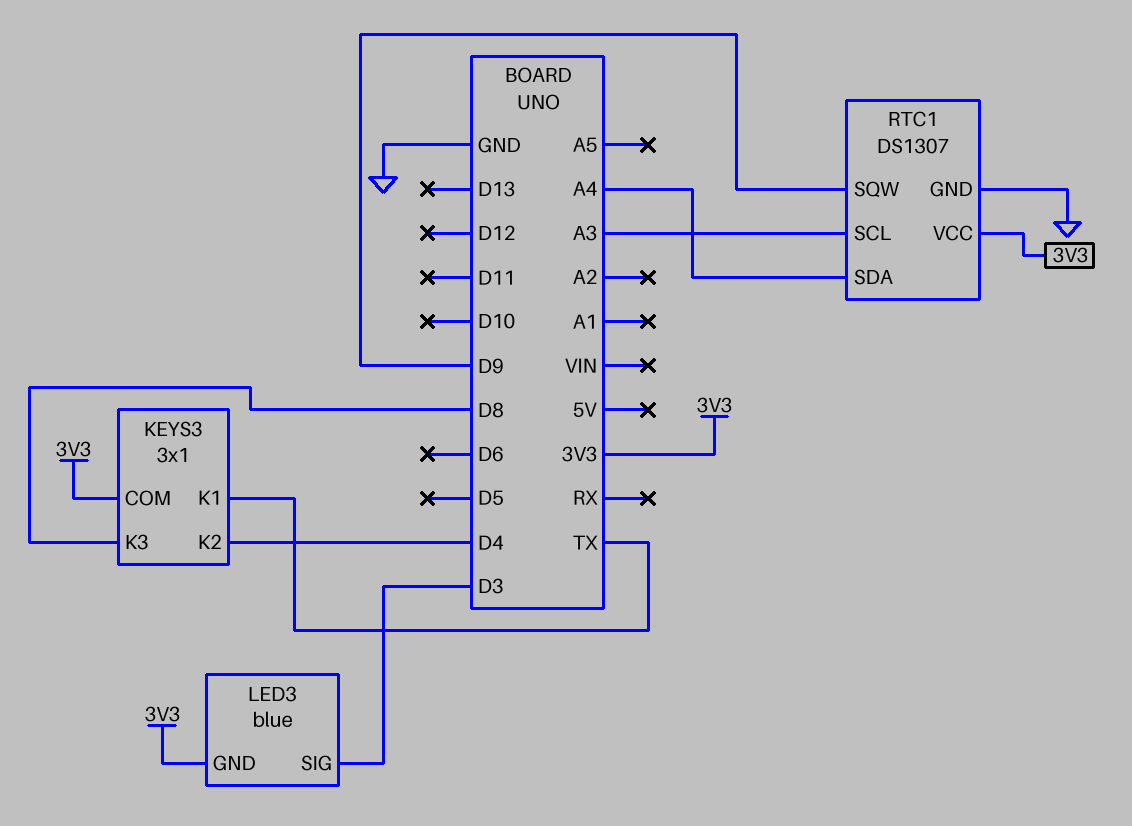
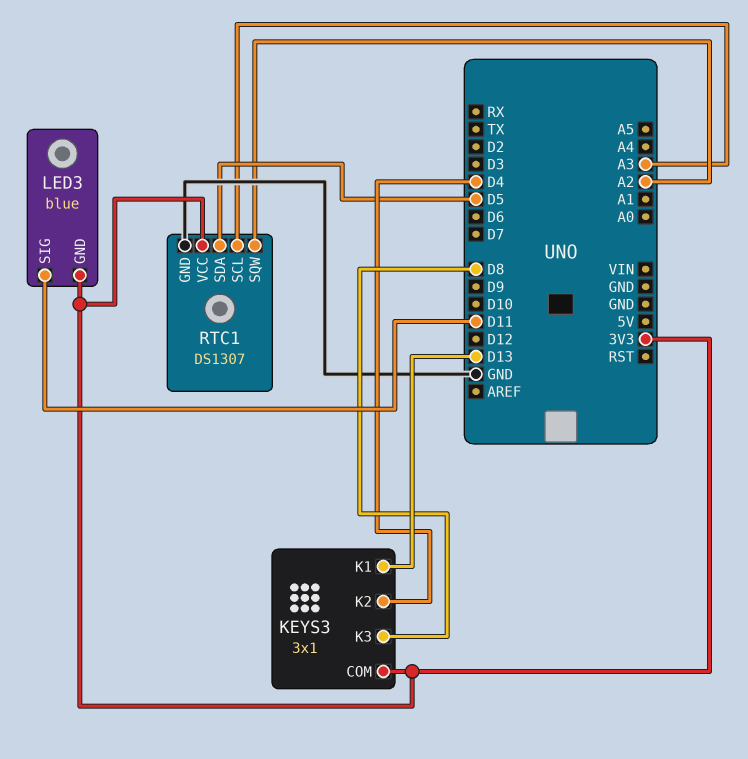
KEYS3 pin K1: TX -> D13
LED3 pin SIG: D3 -> D11
RTC1 pin SDA: A4 -> D5
RTC1 pin SQW: D9 -> A2

